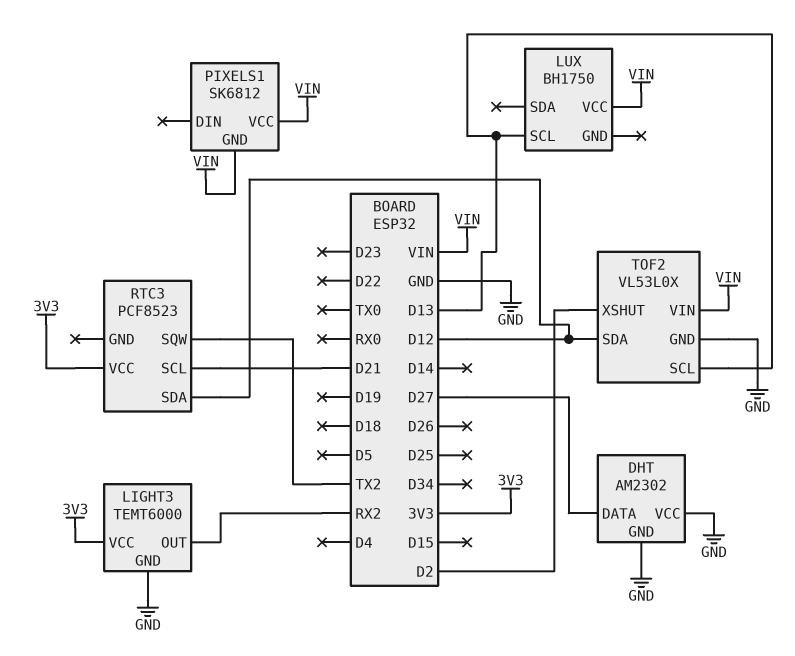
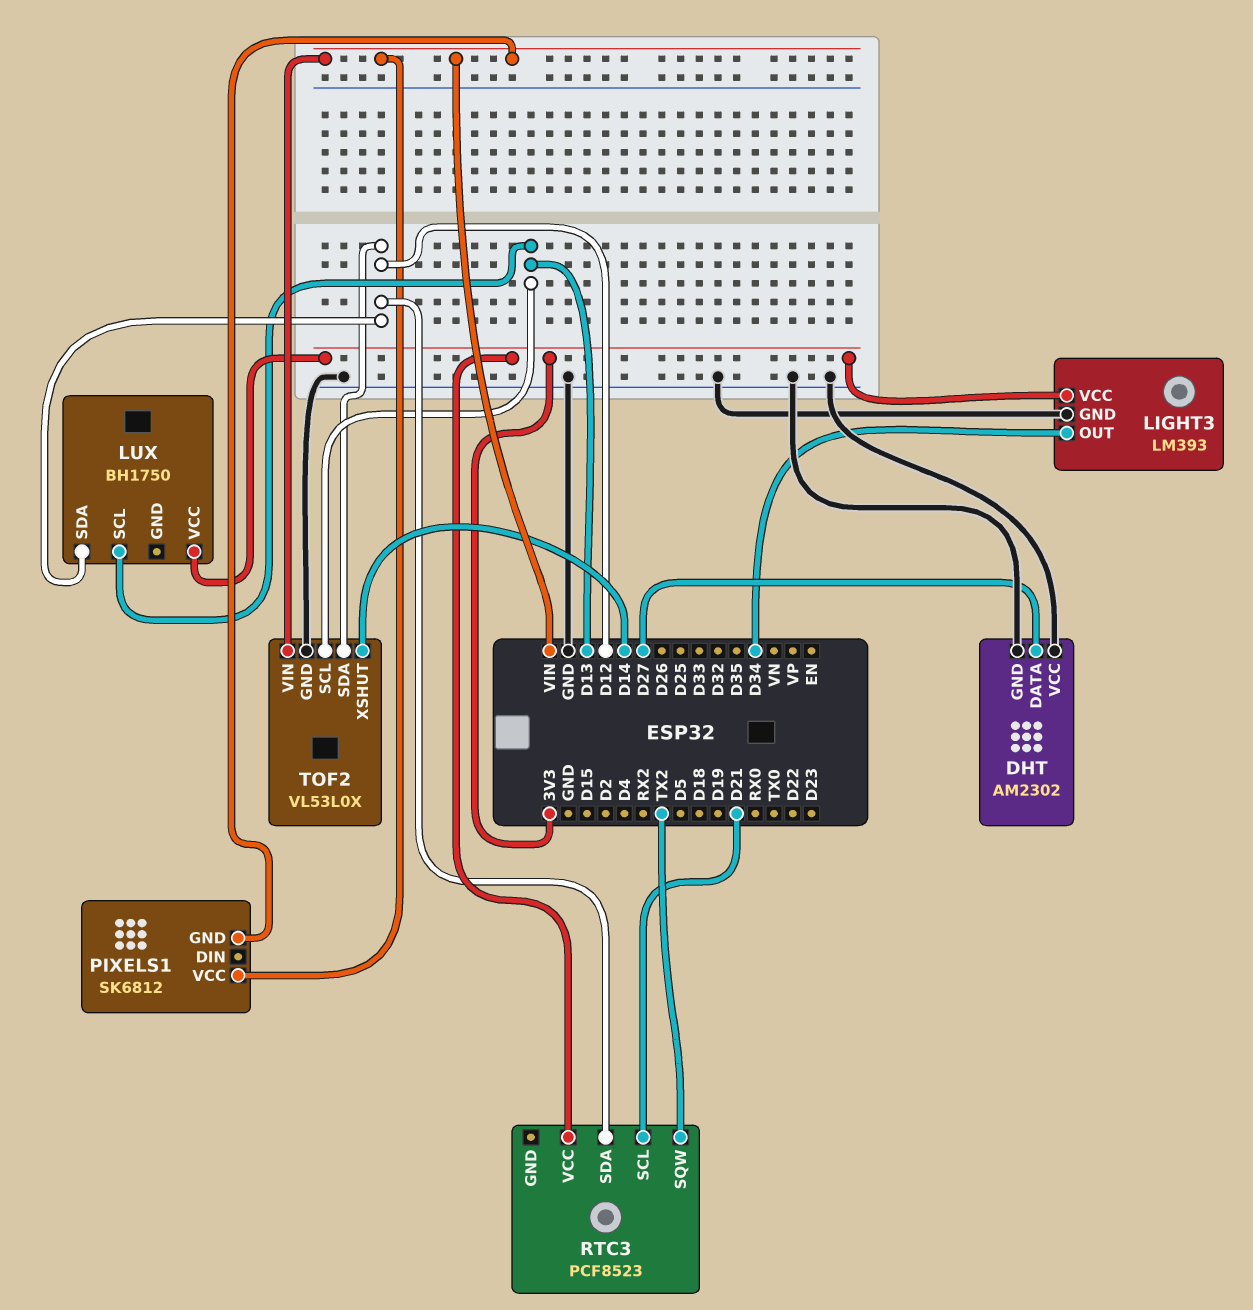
LIGHT3: TEMT6000 -> LM393
LIGHT3 pin OUT: RX2 -> D34
LUX pin SDA: none -> D12
LUX pin VCC: VIN -> 3V3
TOF2 pin XSHUT: D2 -> D14

